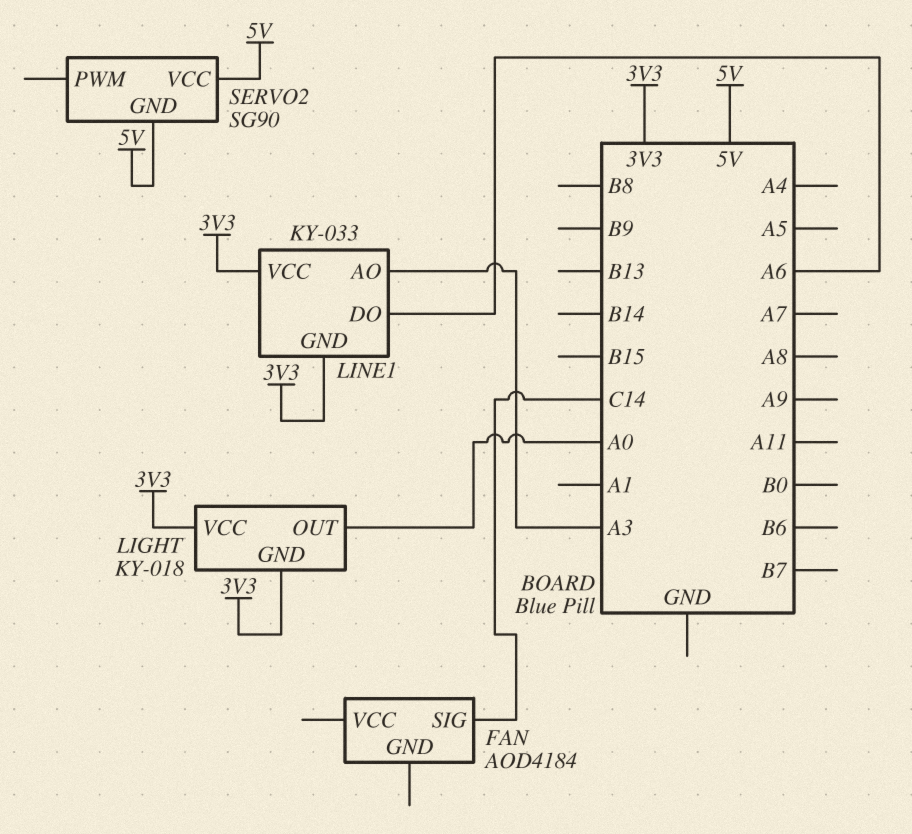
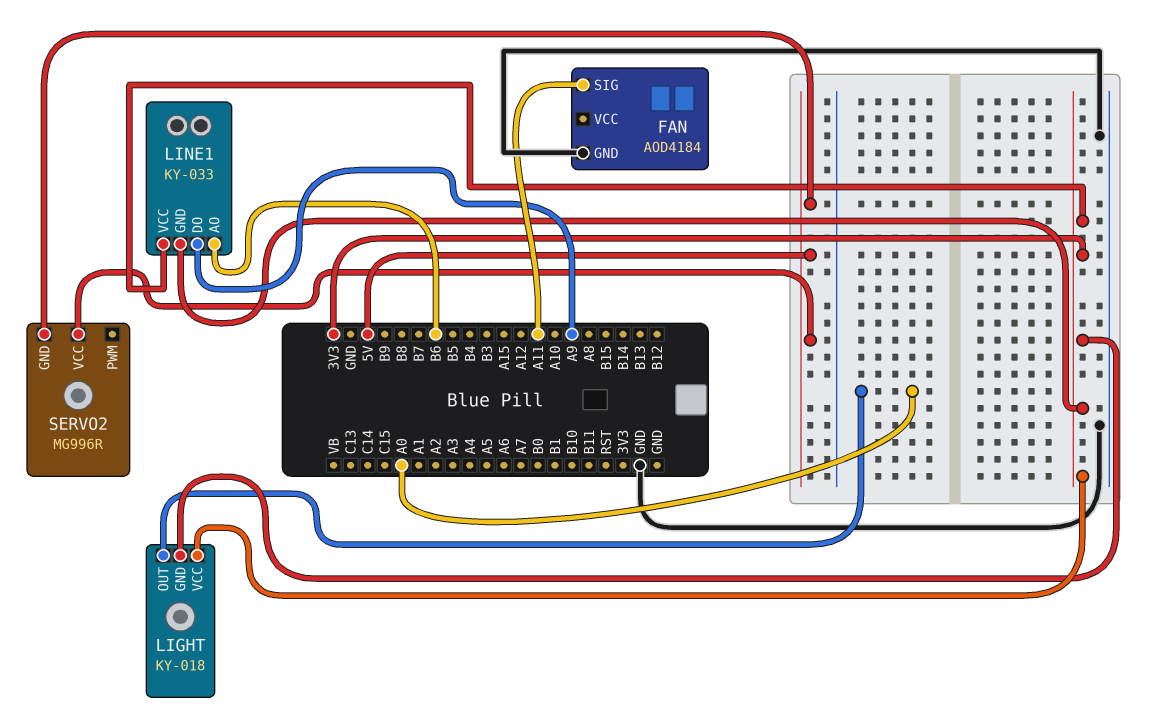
FAN pin GND: none -> GND
FAN pin SIG: C14 -> A11
LINE1 pin AO: A3 -> B6
LINE1 pin DO: A6 -> A9
SERVO2: SG90 -> MG996R

